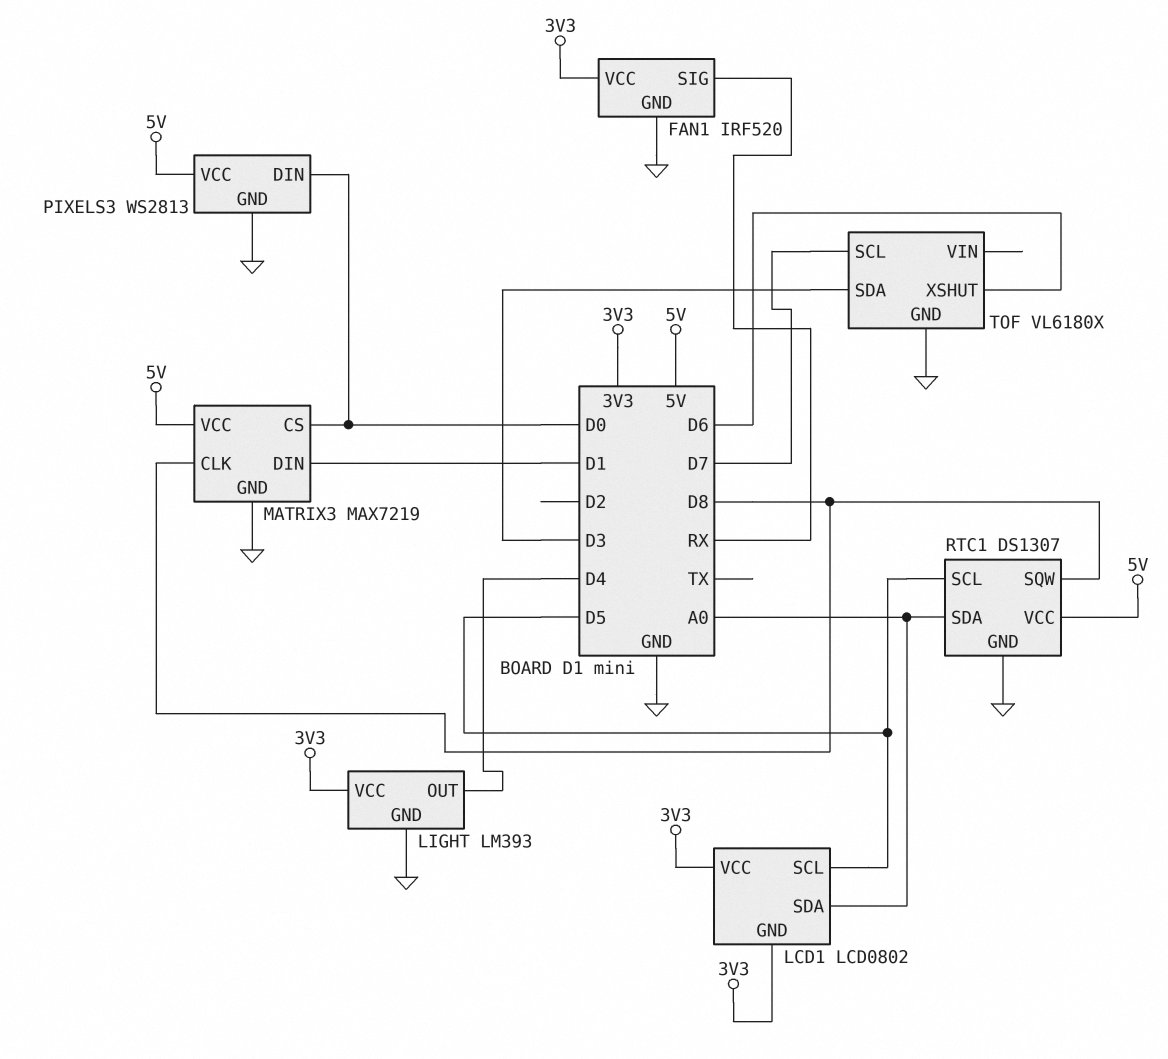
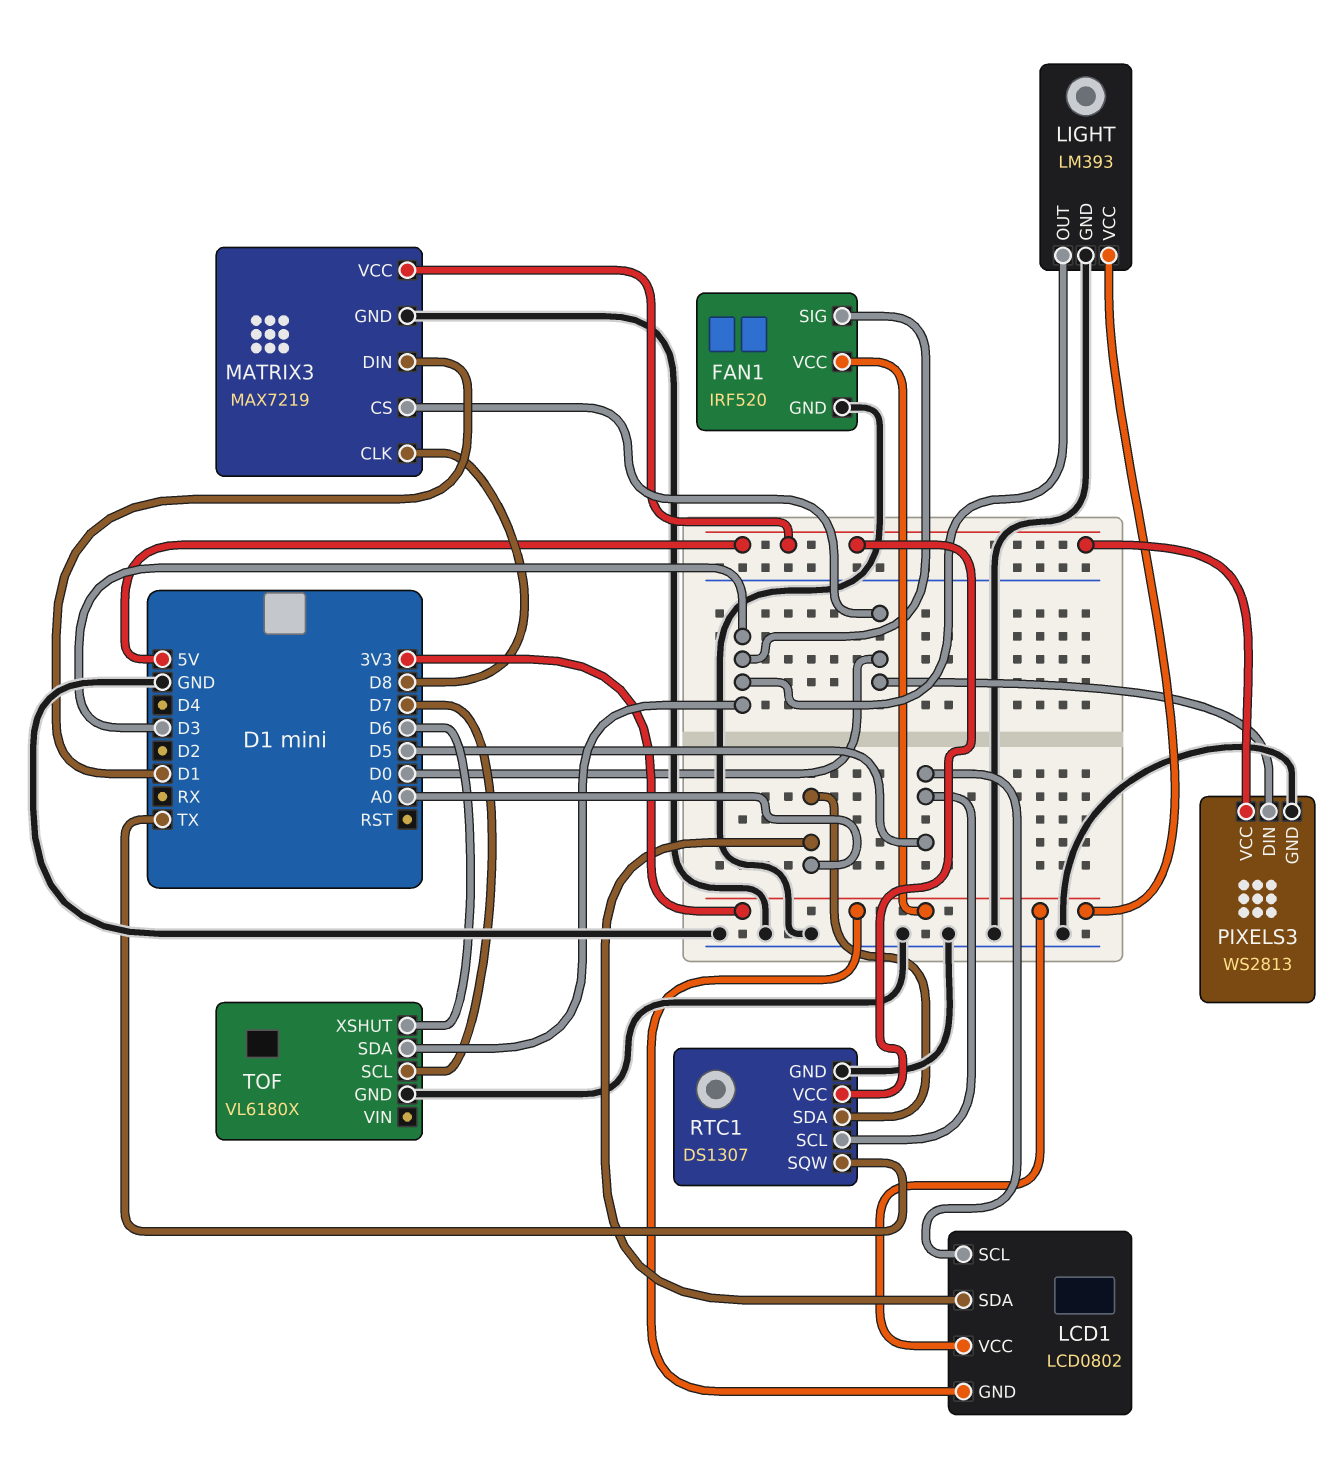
FAN1 pin SIG: RX -> D3
LIGHT pin OUT: D4 -> D3
RTC1 pin SQW: D8 -> TX

